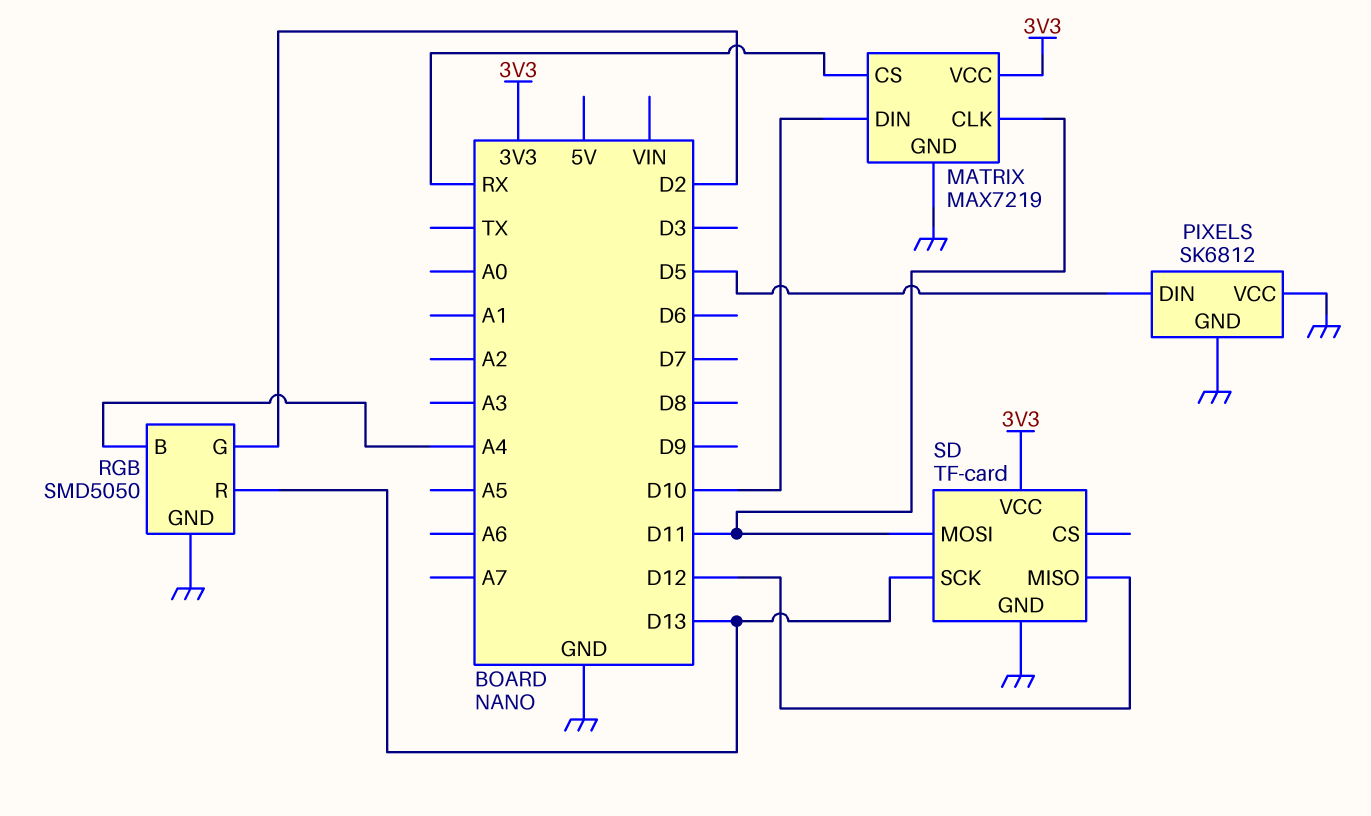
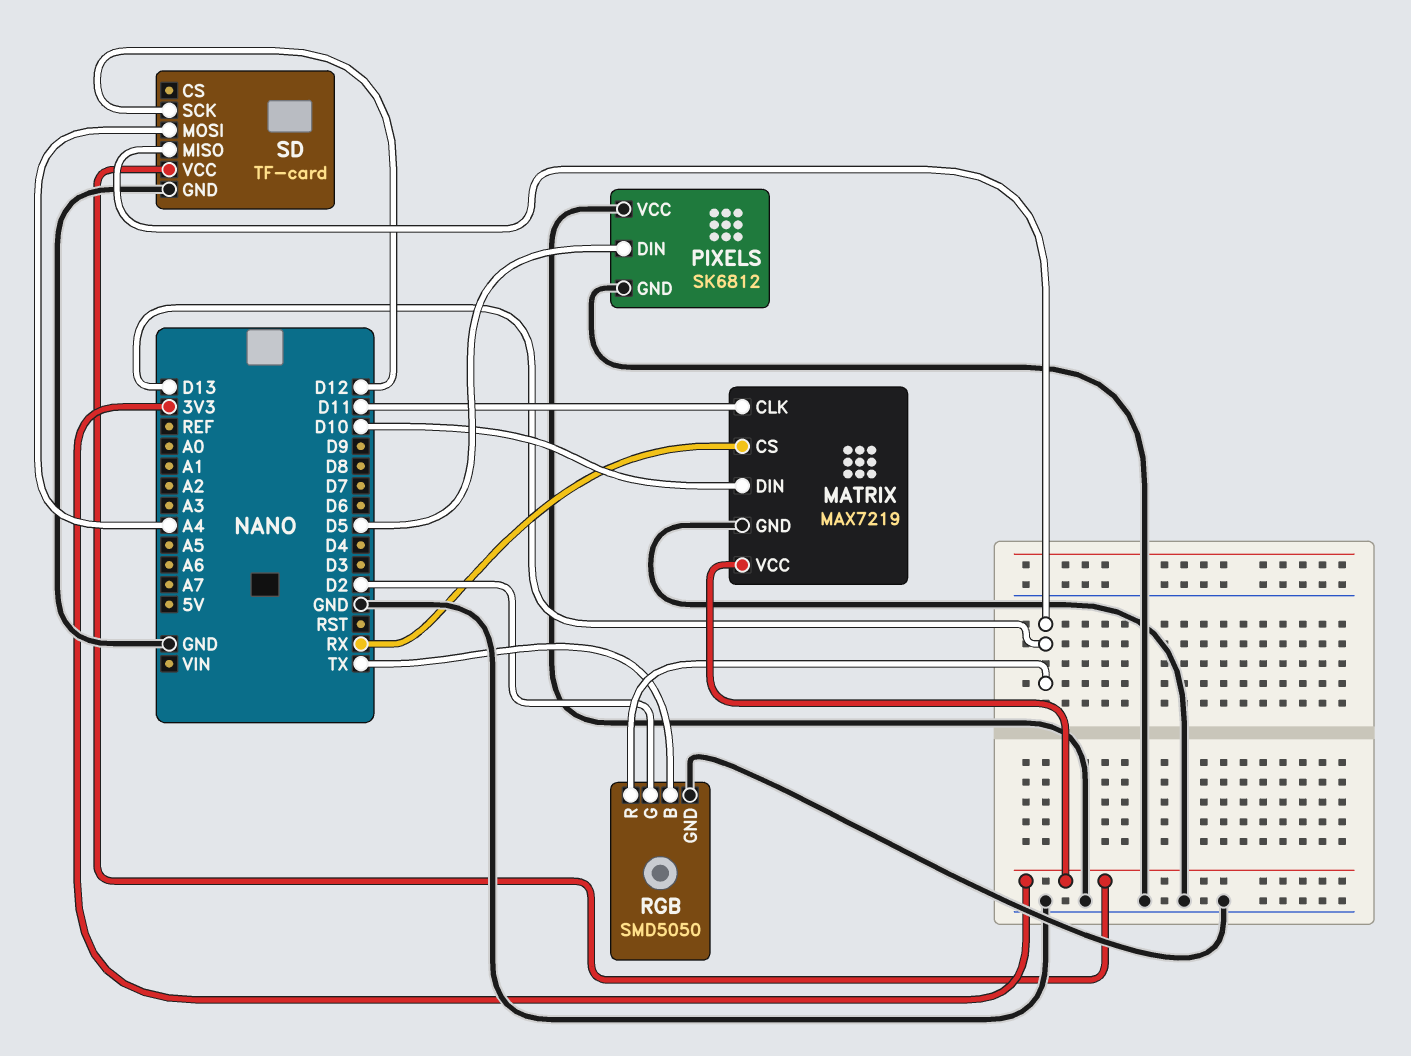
RGB pin B: A4 -> TX
SD pin MISO: D12 -> D13
SD pin MOSI: D11 -> A4
SD pin SCK: D13 -> D12

